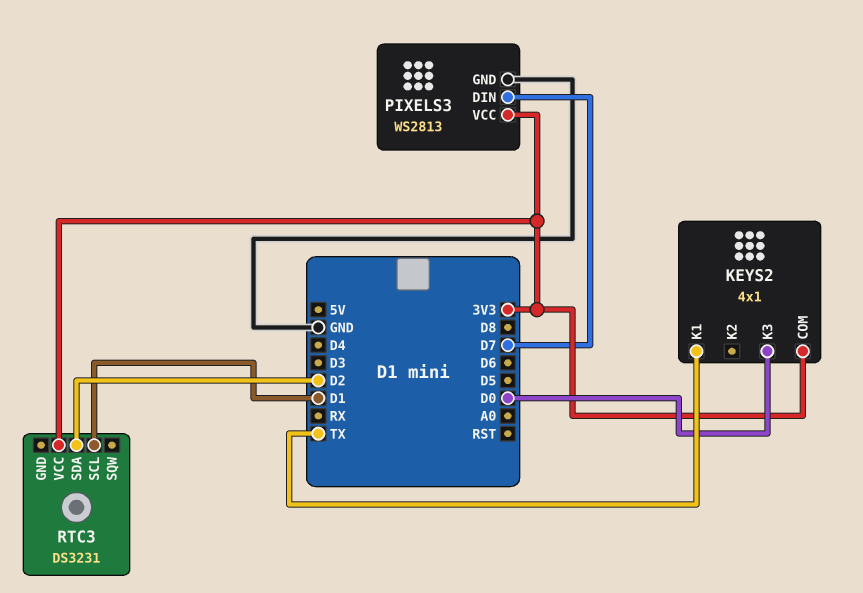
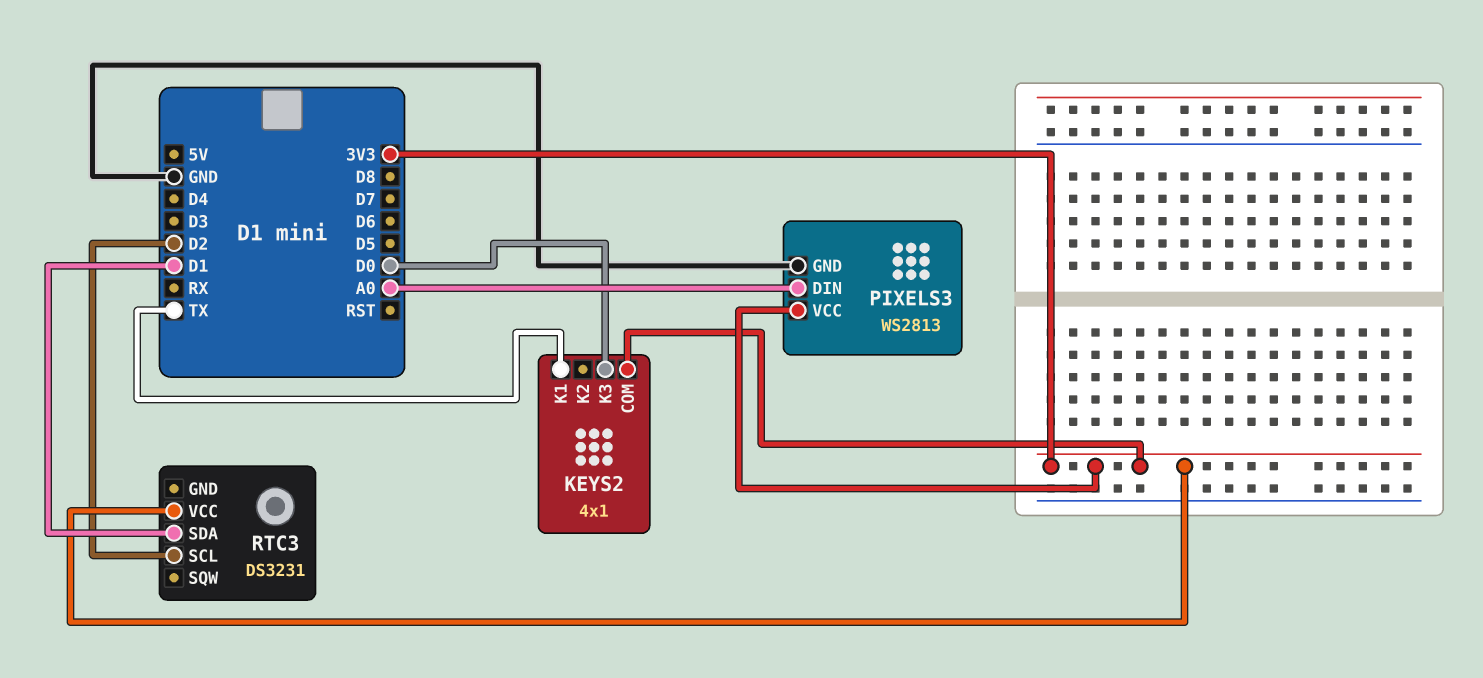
PIXELS3 pin DIN: D7 -> A0
RTC3 pin SCL: D1 -> D2
RTC3 pin SDA: D2 -> D1

